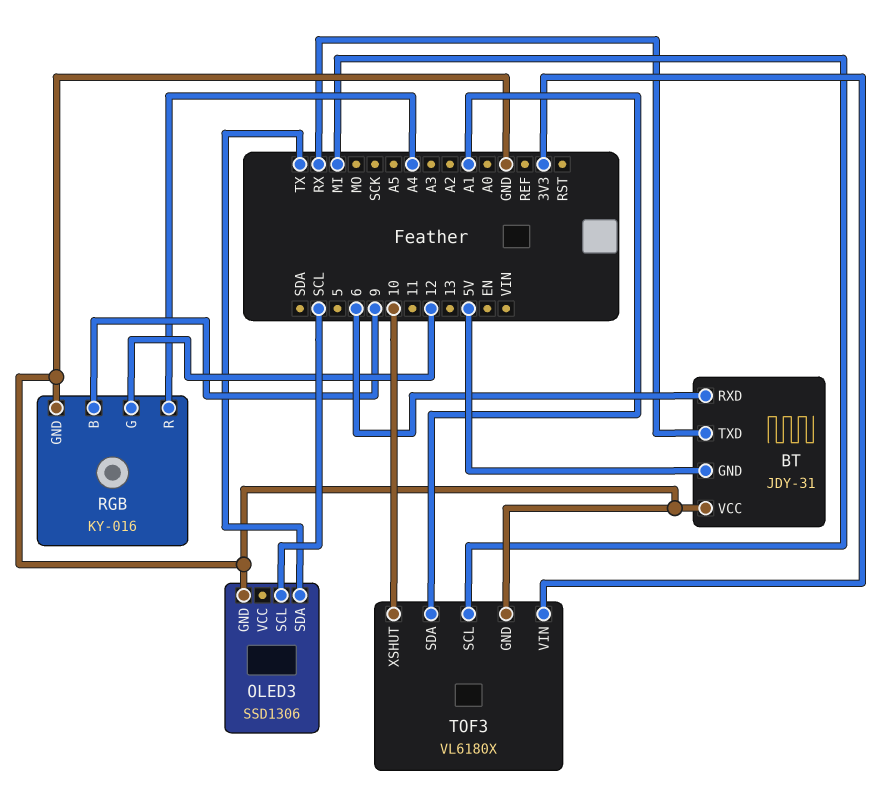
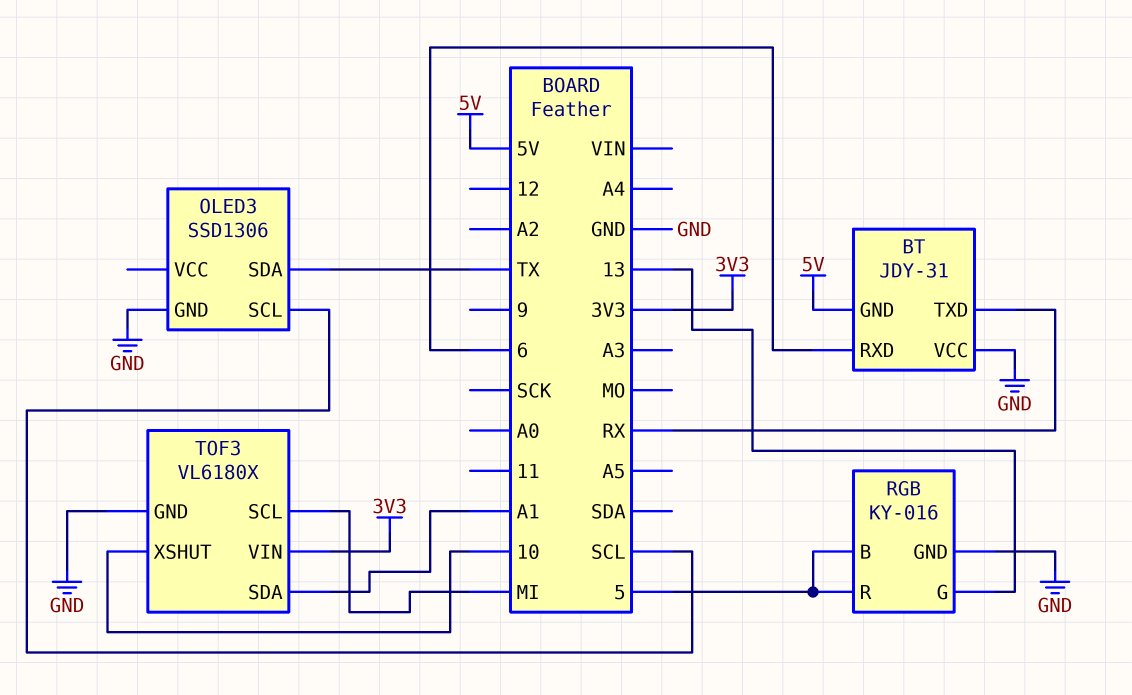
RGB pin B: 9 -> 5
RGB pin G: 12 -> 13
RGB pin R: A4 -> 5

